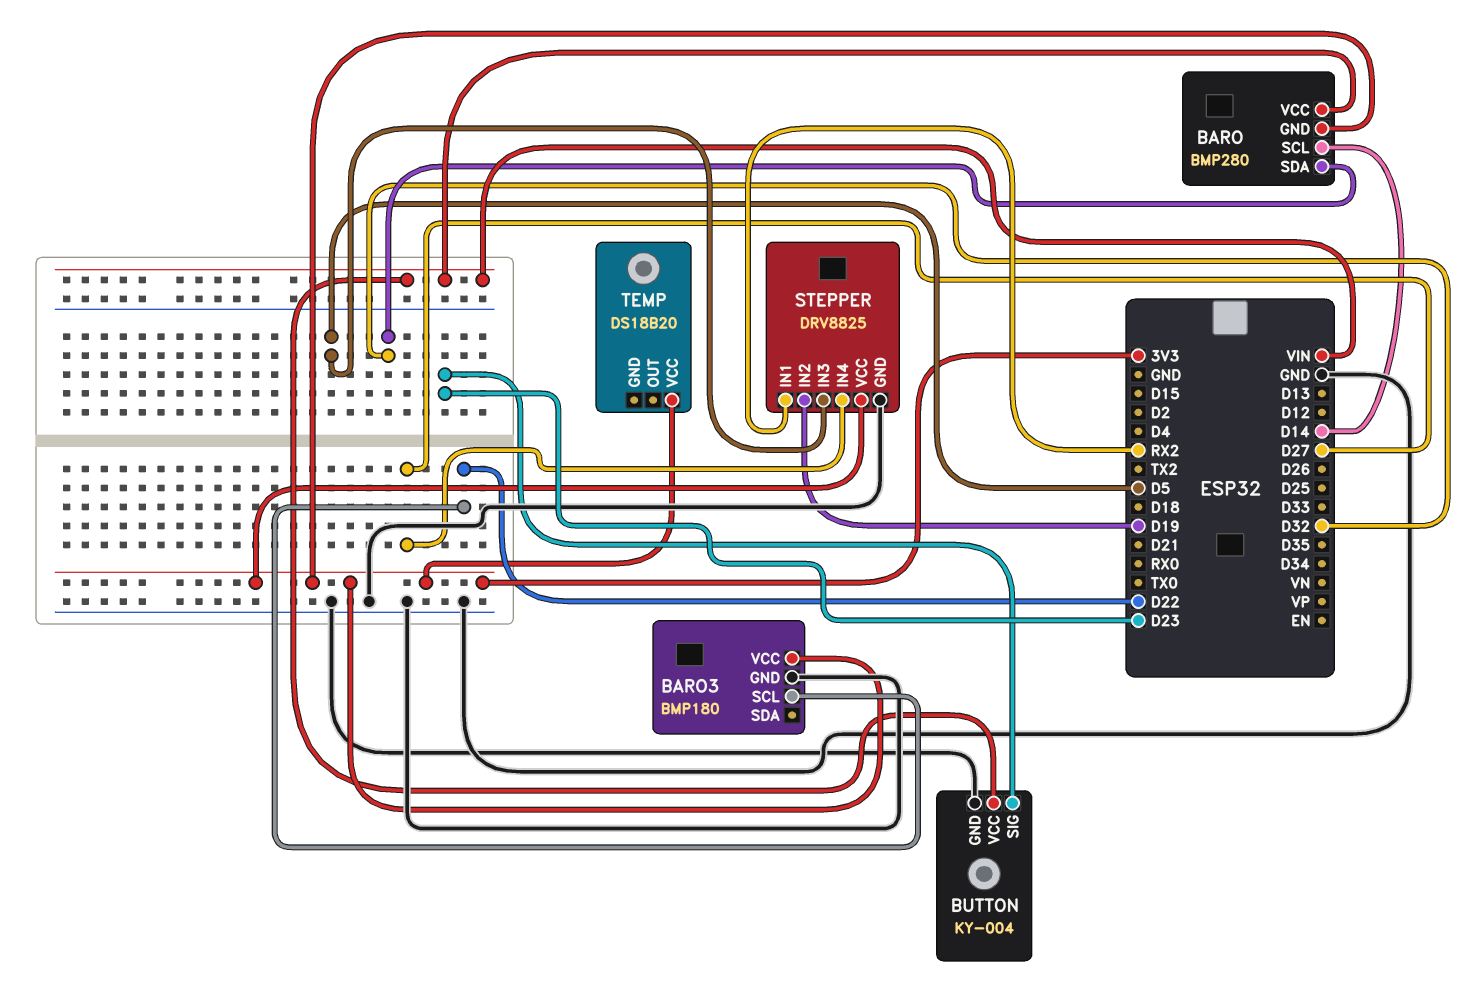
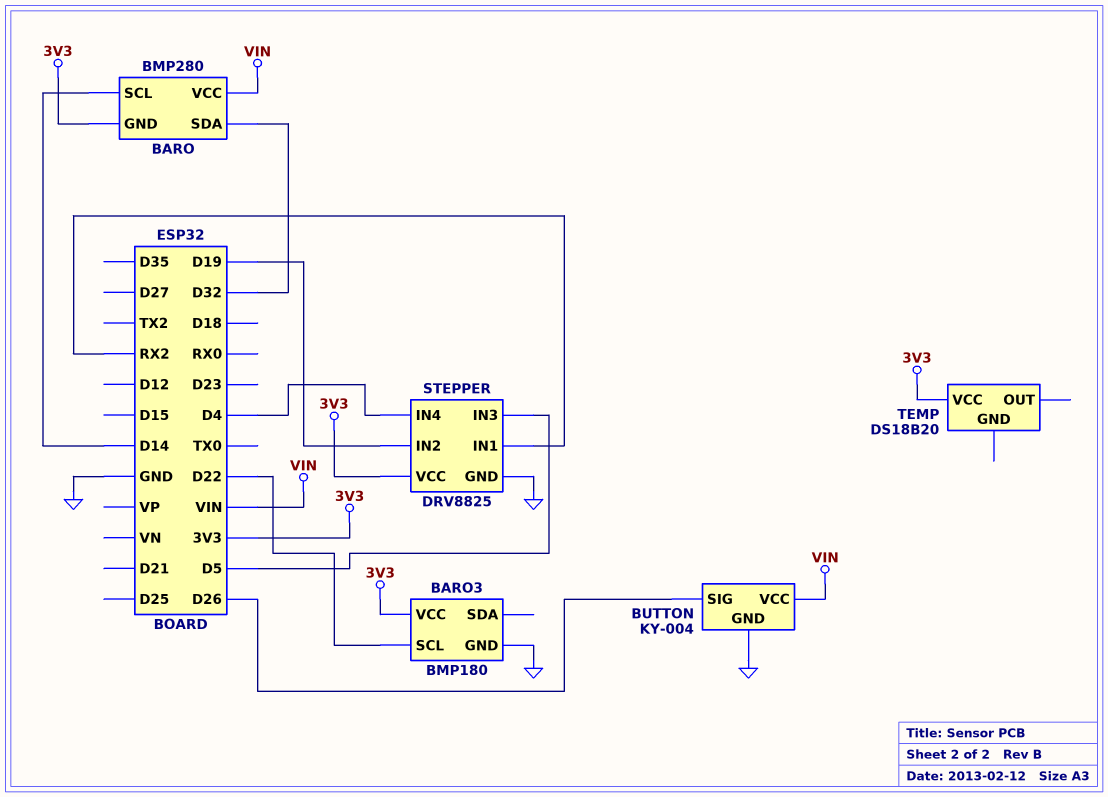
BUTTON pin SIG: D23 -> D26
STEPPER pin IN4: D27 -> D4

